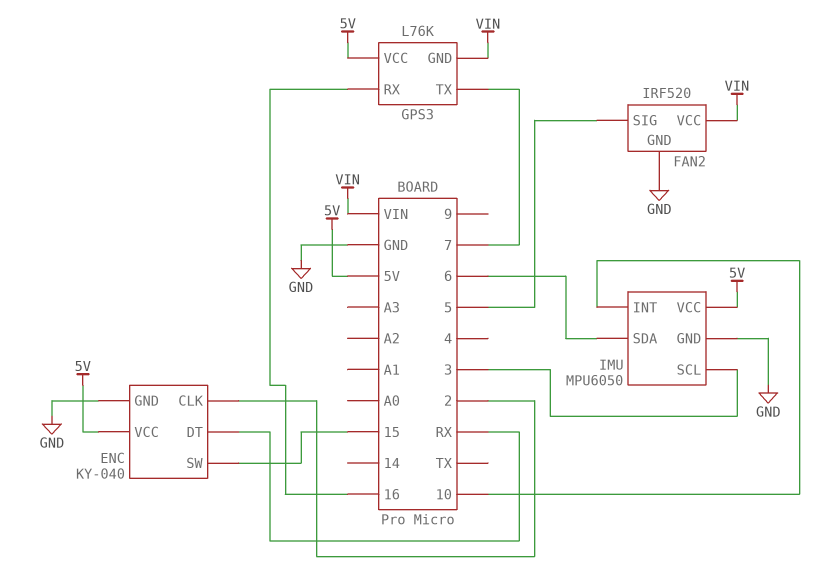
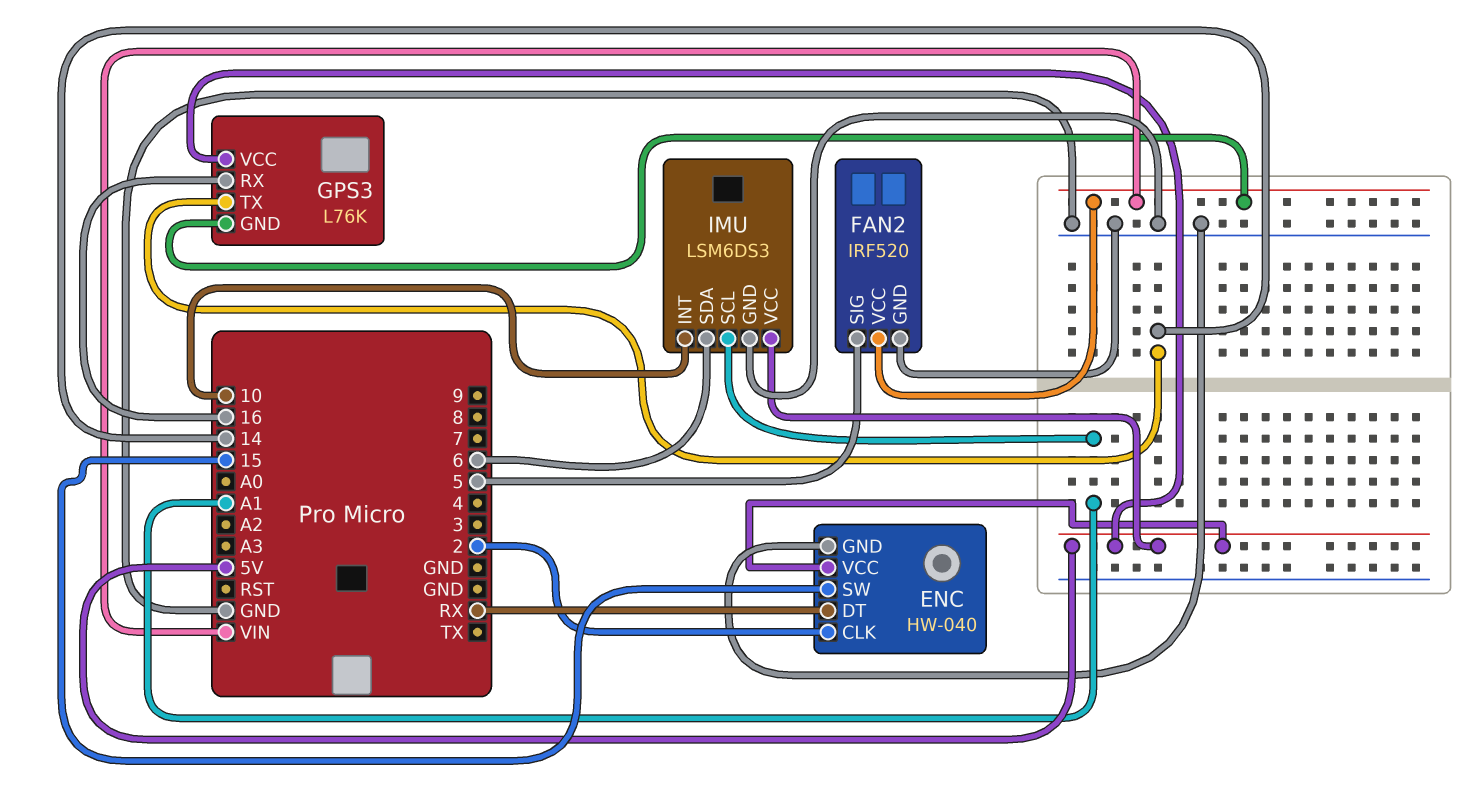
ENC: KY-040 -> HW-040
GPS3 pin TX: 7 -> 14
IMU: MPU6050 -> LSM6DS3
IMU pin SCL: 3 -> A1

